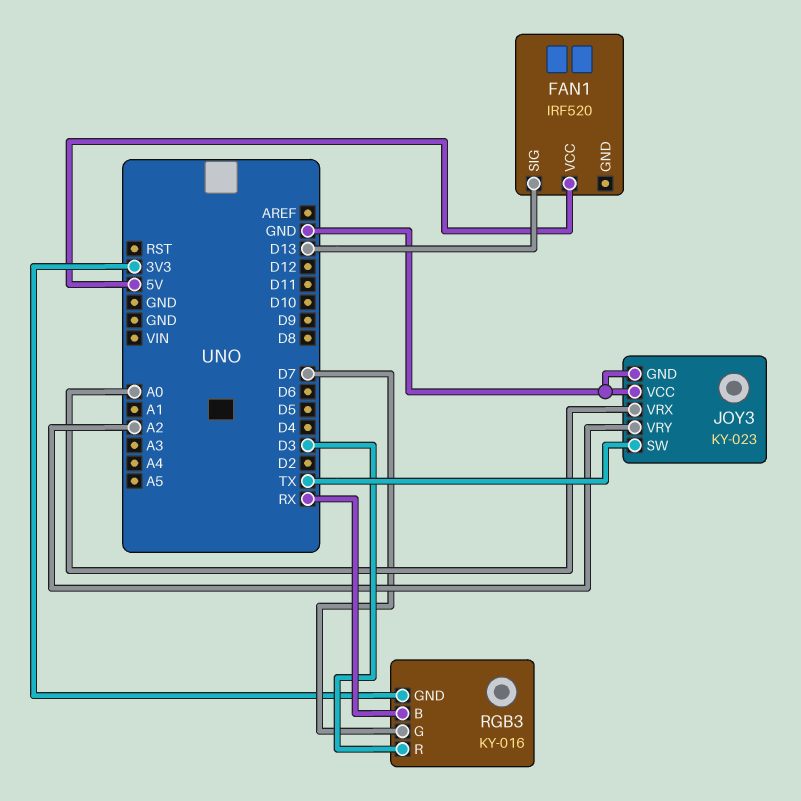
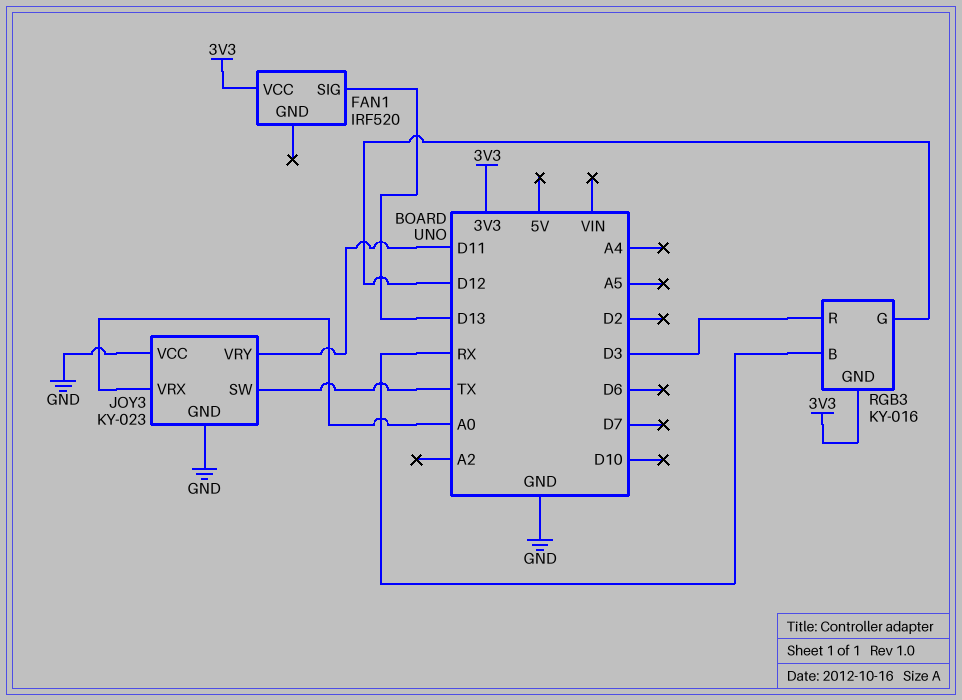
FAN1 pin VCC: 5V -> 3V3
JOY3 pin VRY: A2 -> D11
RGB3 pin G: D7 -> D12

